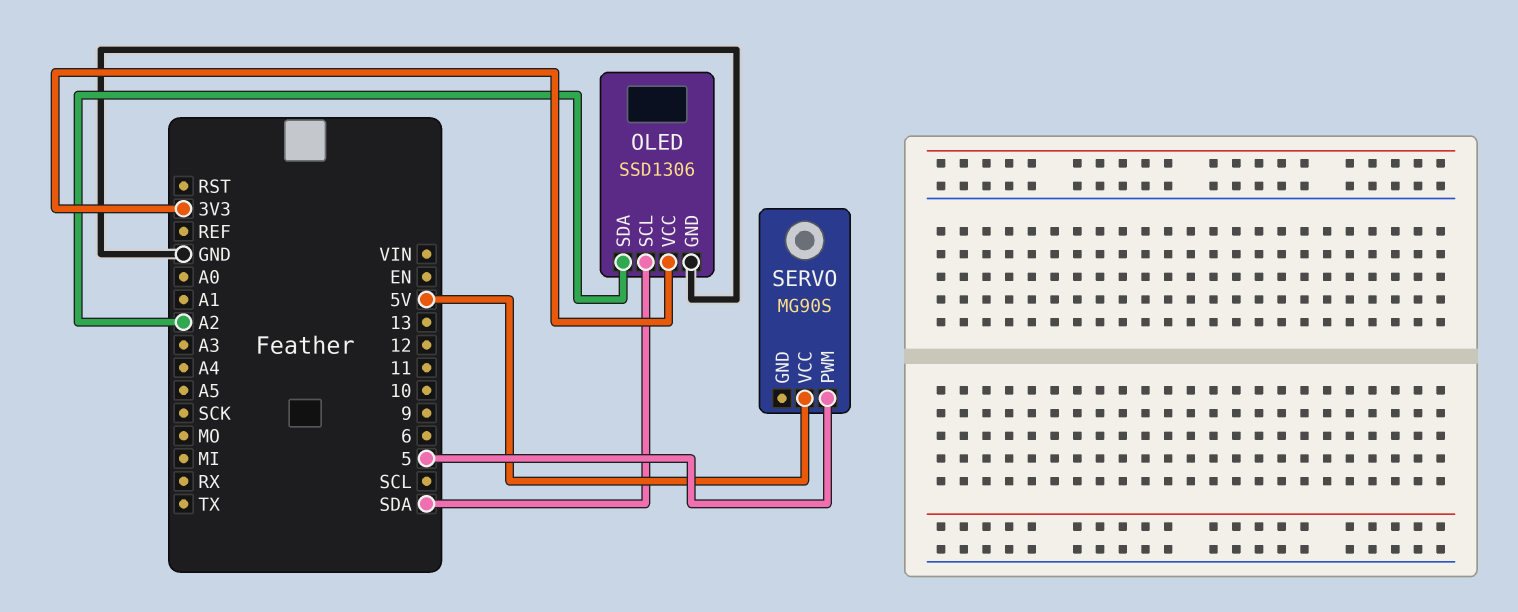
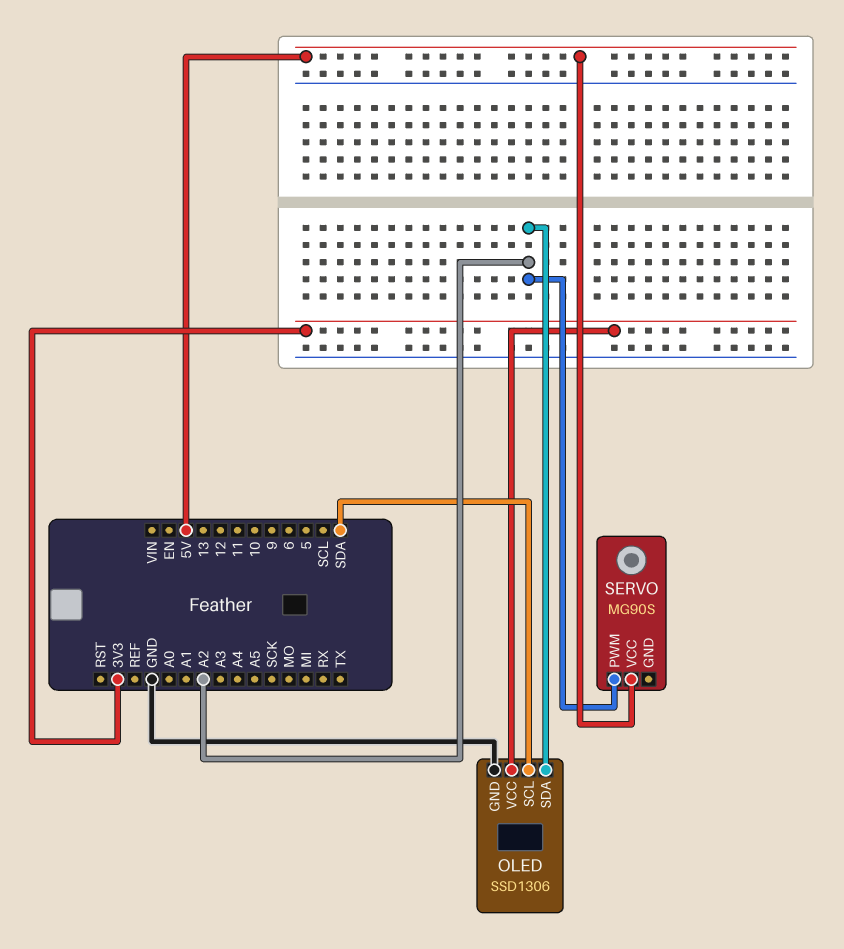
SERVO pin PWM: 5 -> A2

